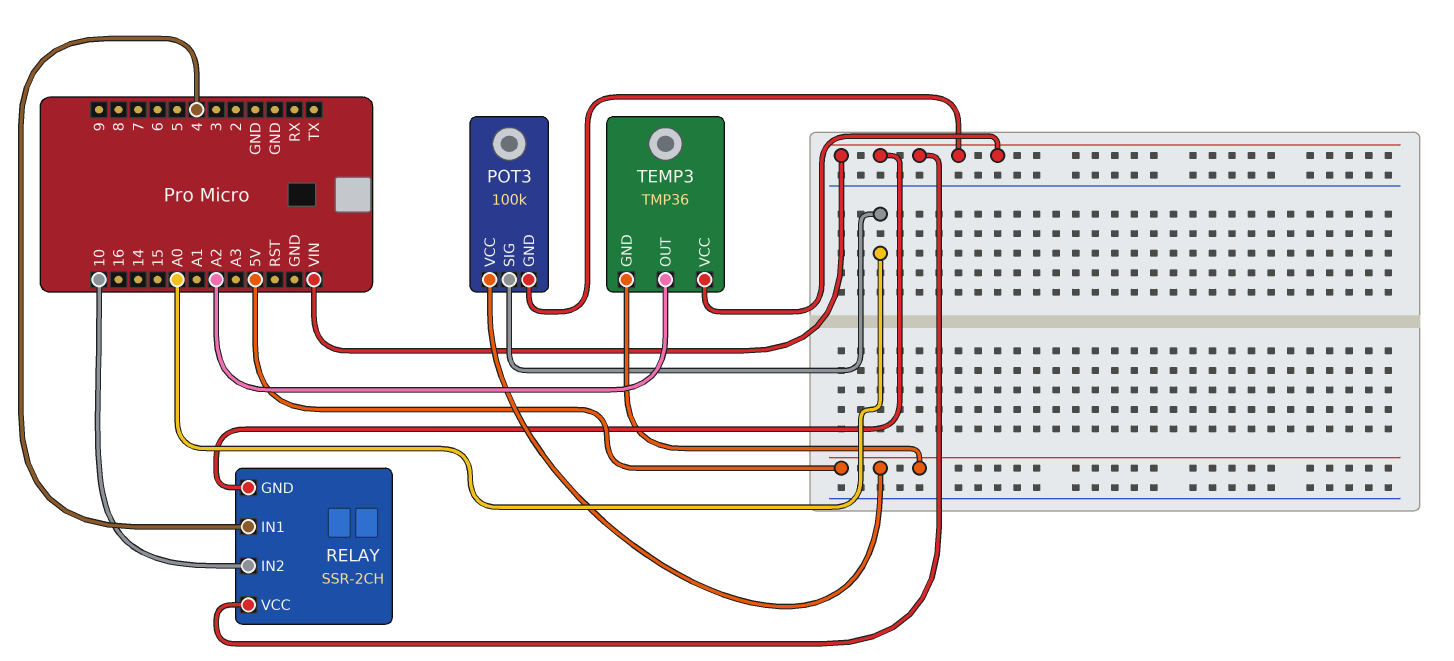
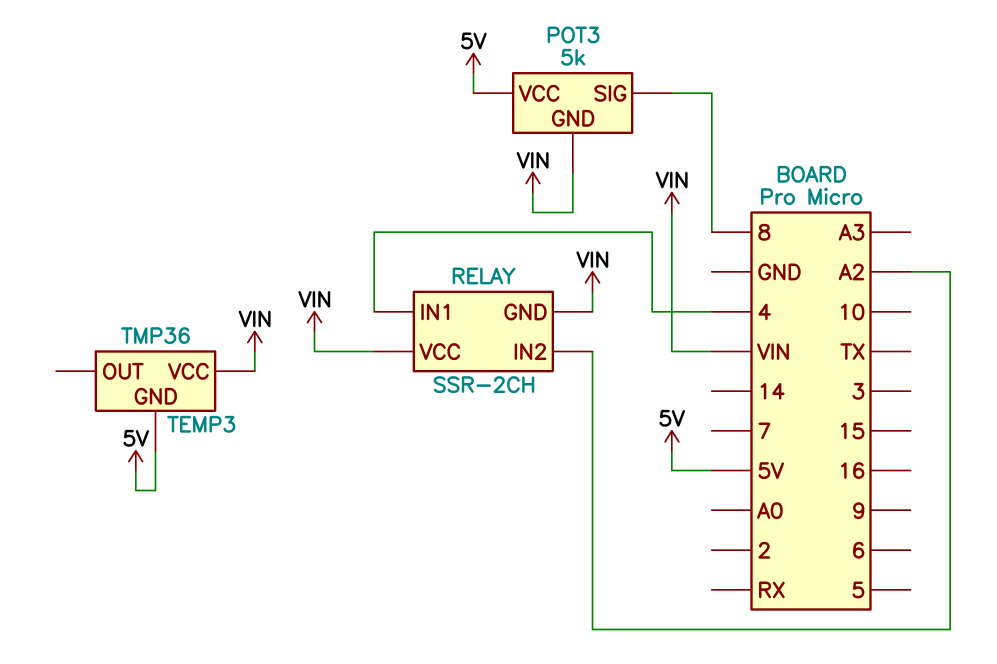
POT3: 100k -> 5k
POT3 pin SIG: A0 -> 8
RELAY pin IN2: 10 -> A2
TEMP3 pin OUT: A2 -> none

